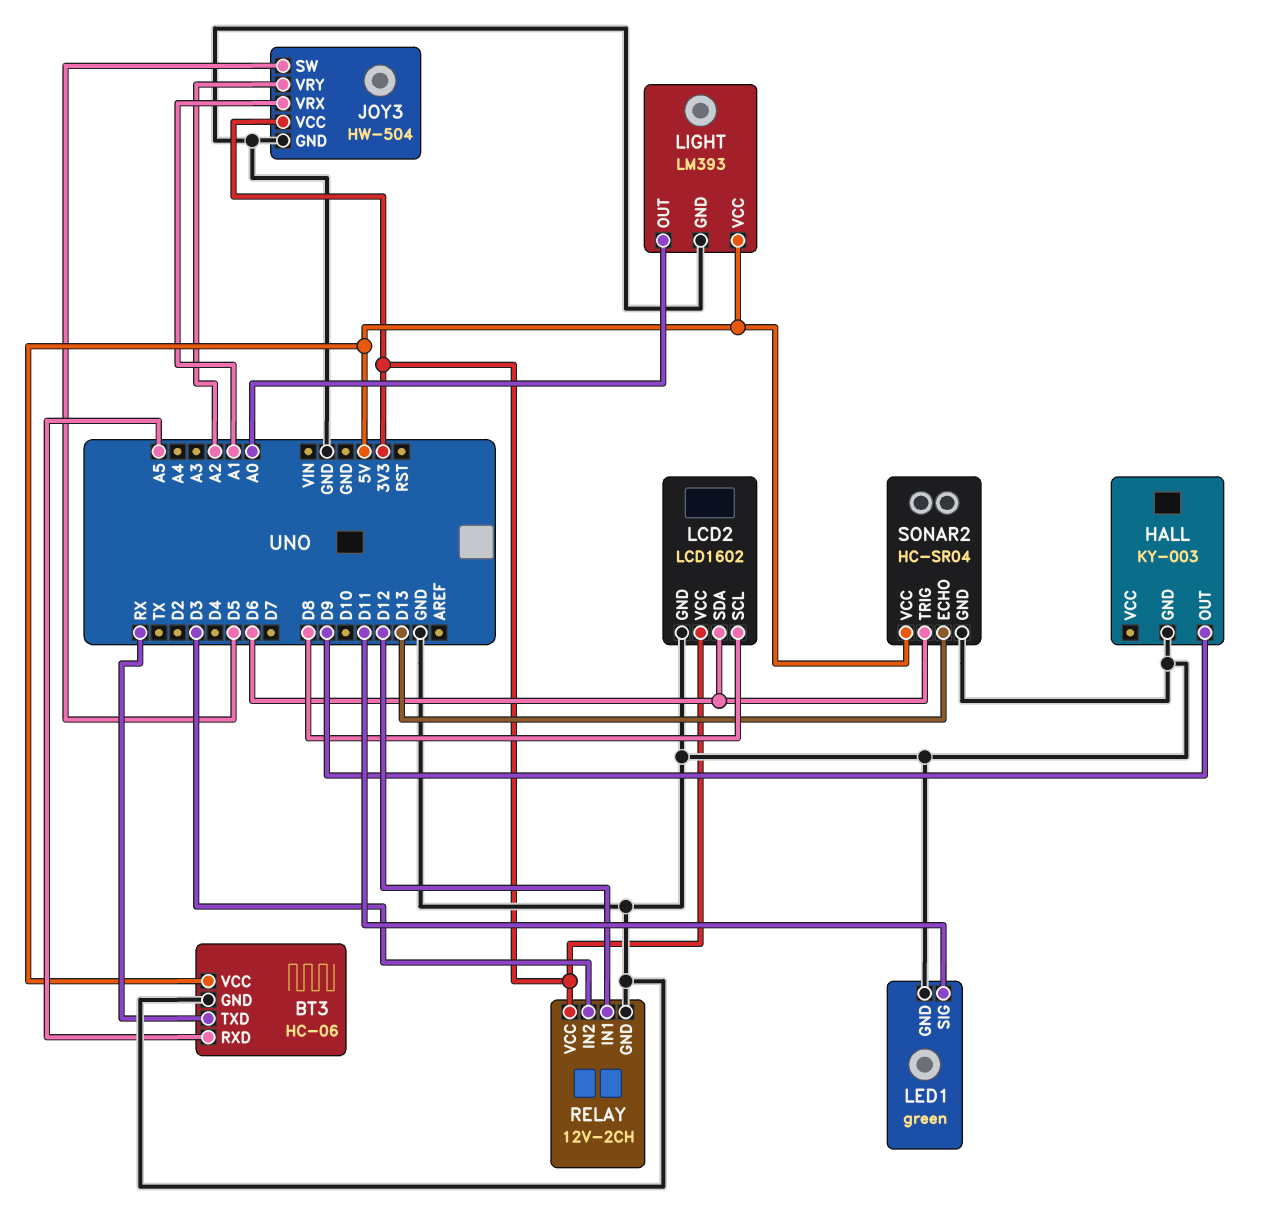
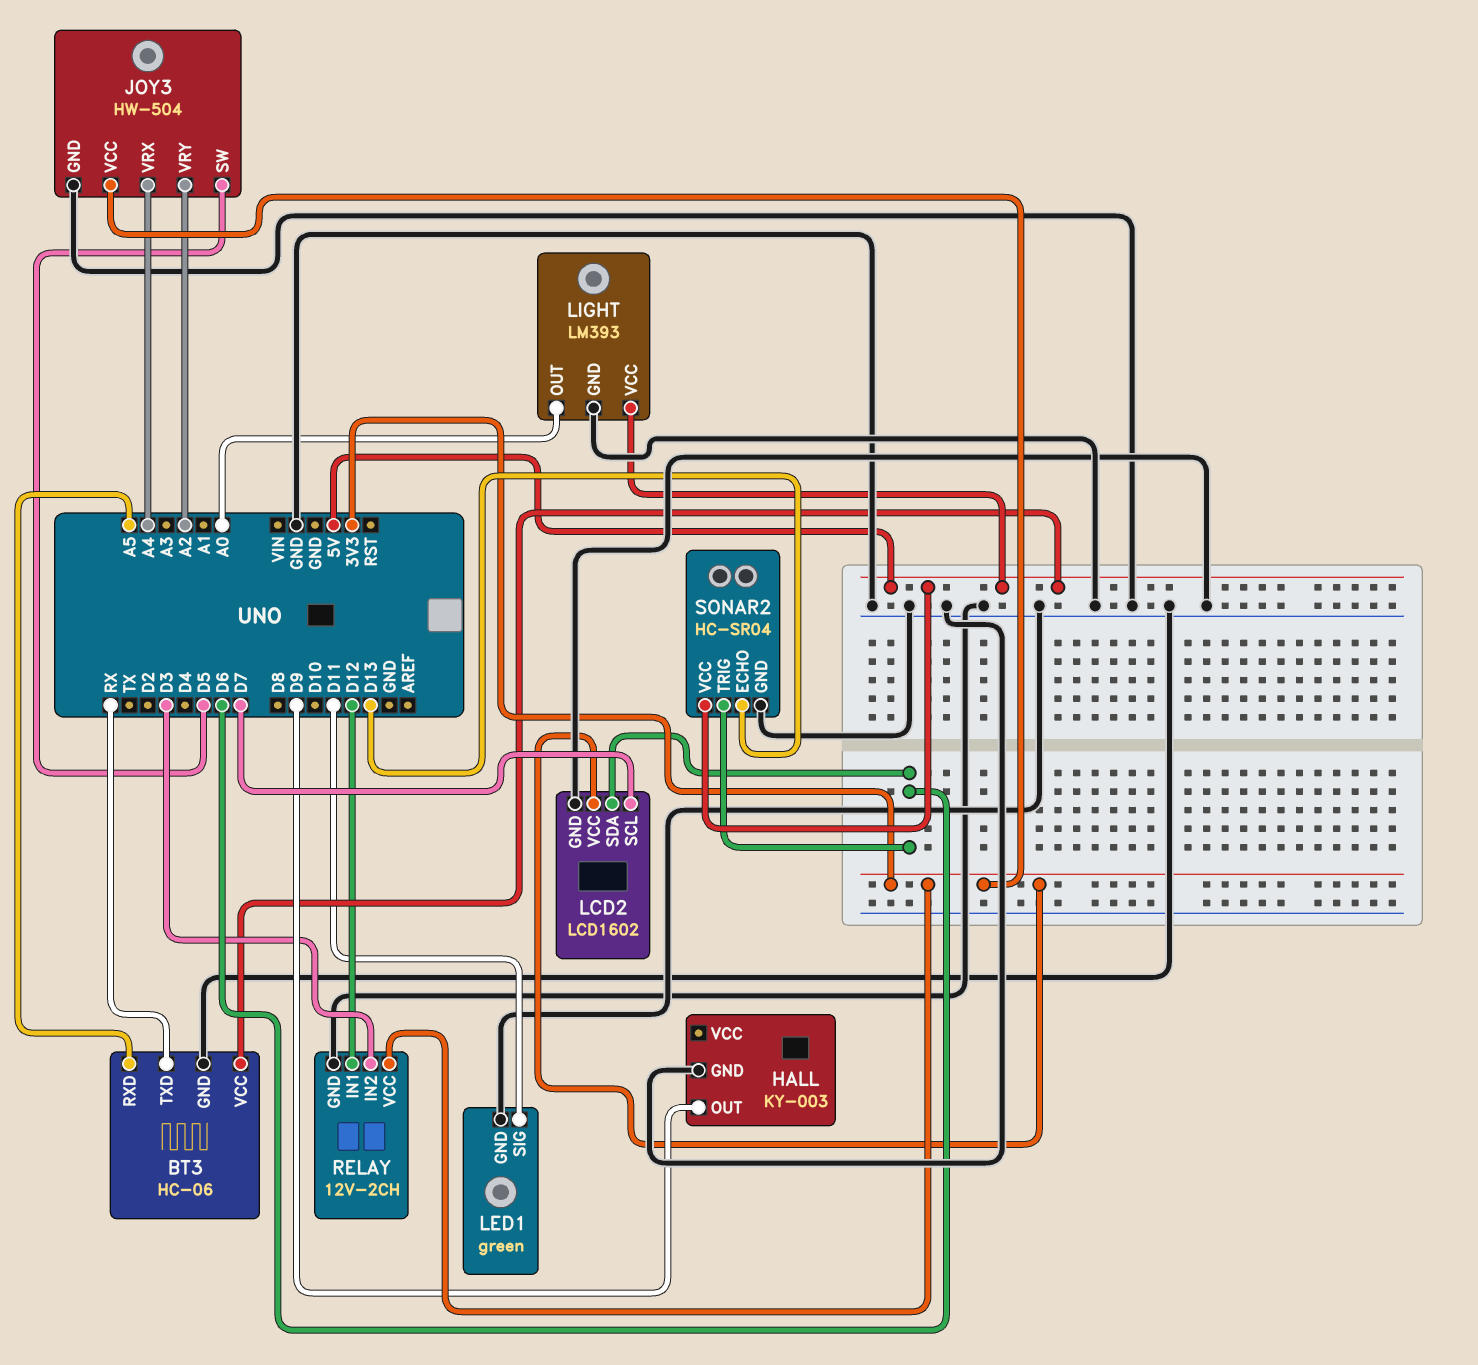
JOY3 pin VRX: A1 -> A4
LCD2 pin SCL: D8 -> D7

